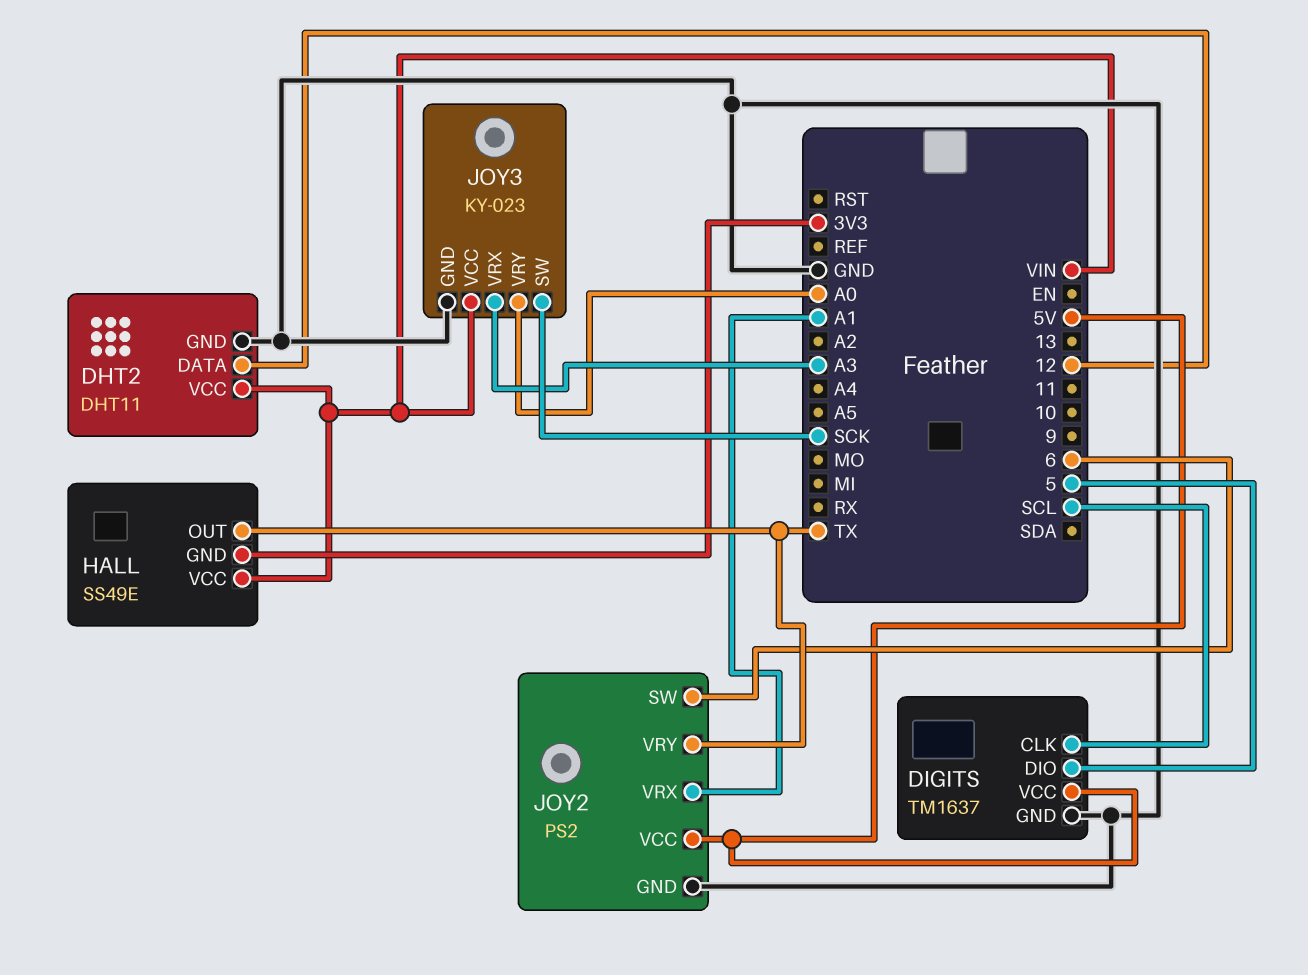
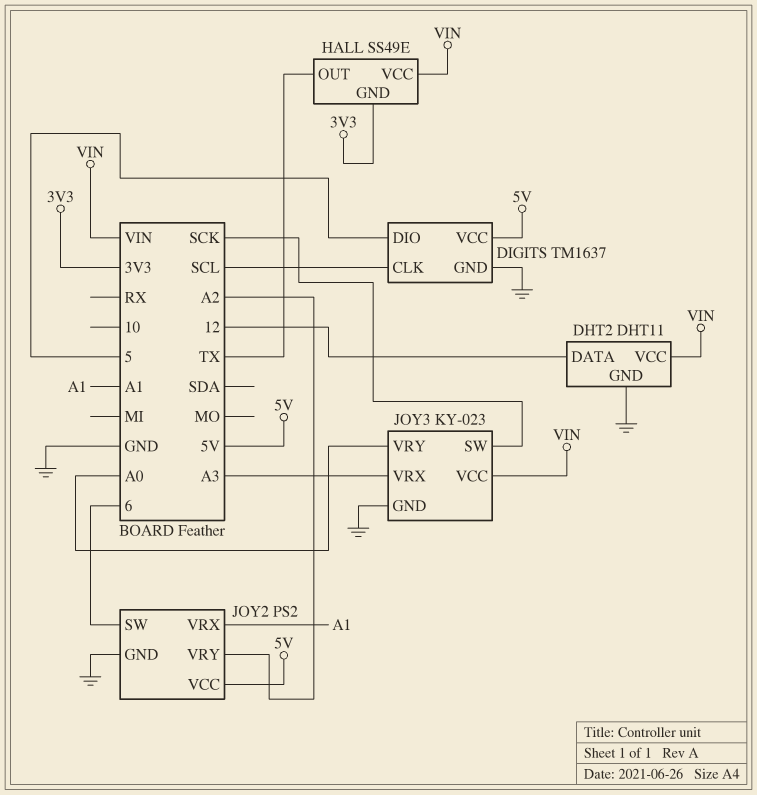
JOY2 pin VRY: TX -> A2

